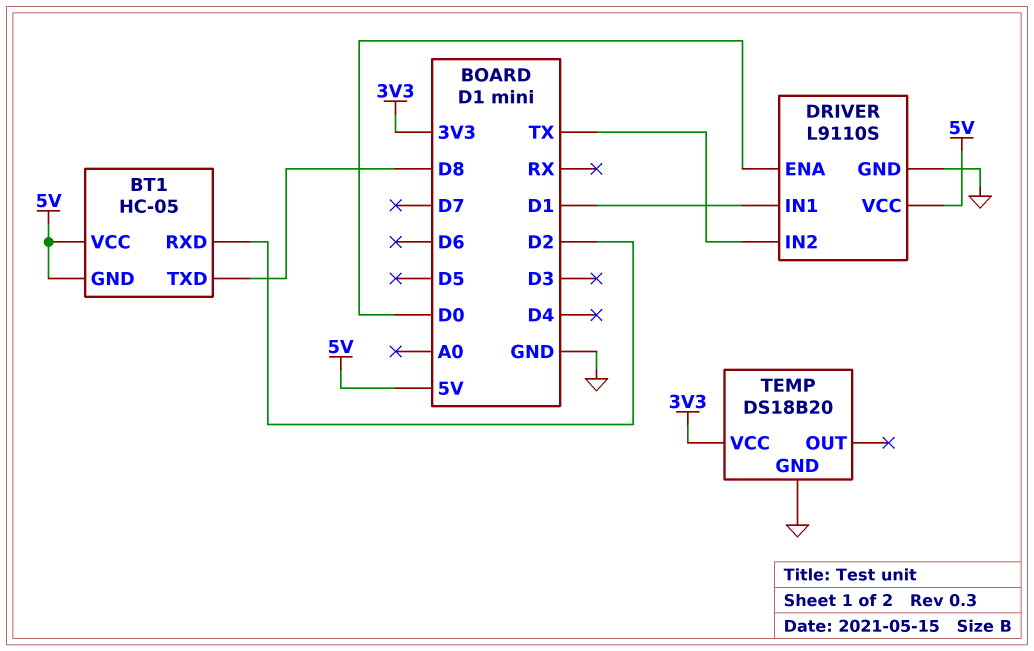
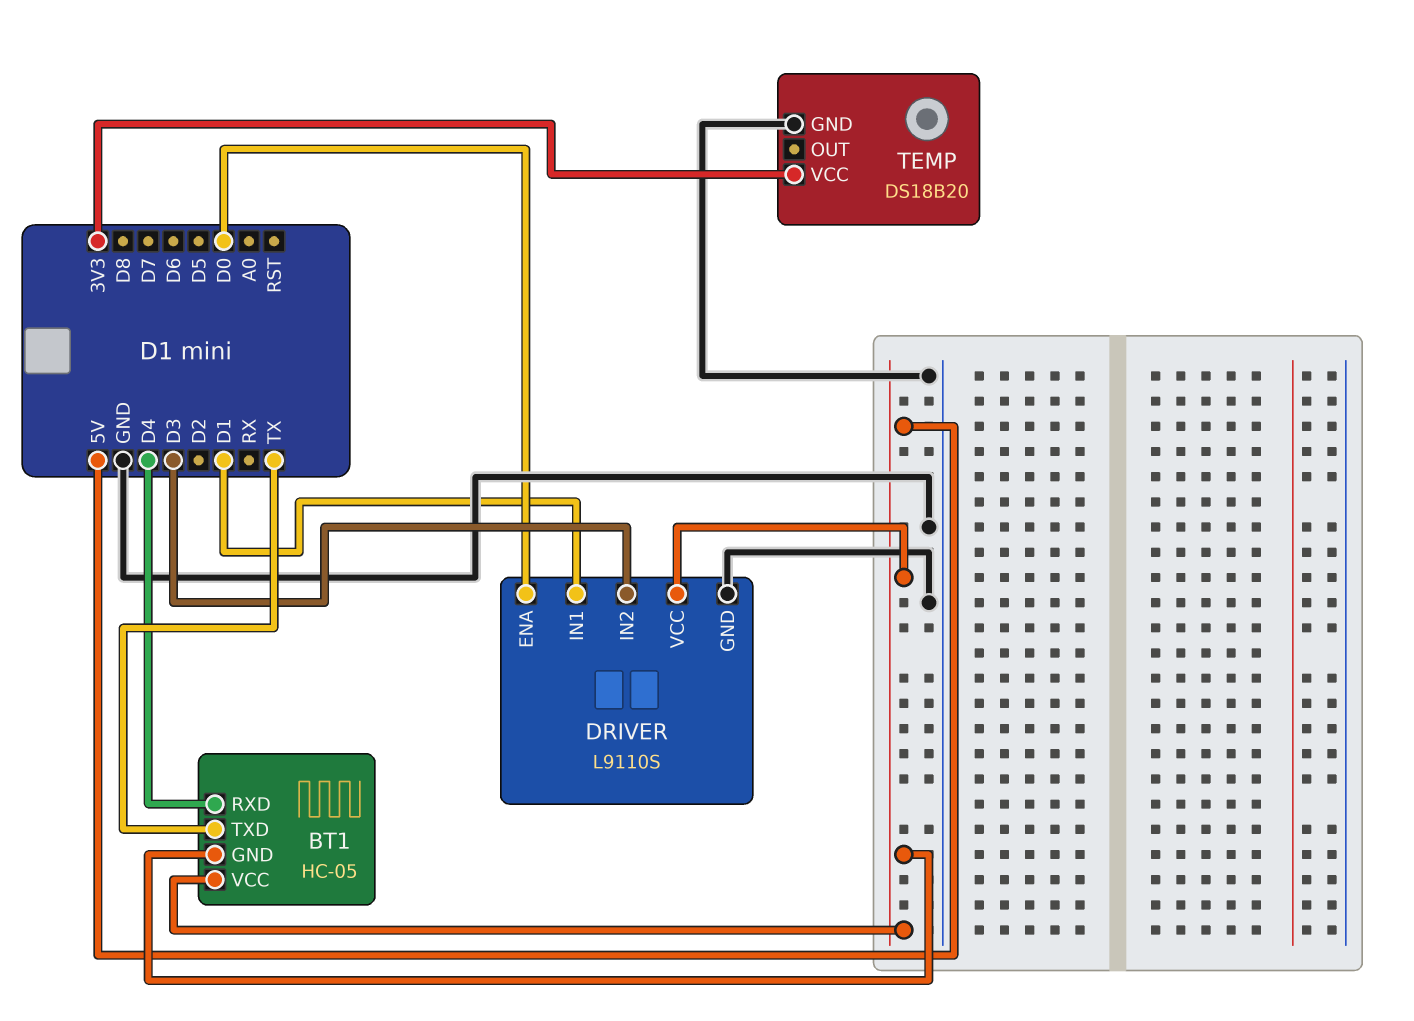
BT1 pin RXD: D2 -> D4
BT1 pin TXD: D8 -> TX
DRIVER pin IN2: TX -> D3

